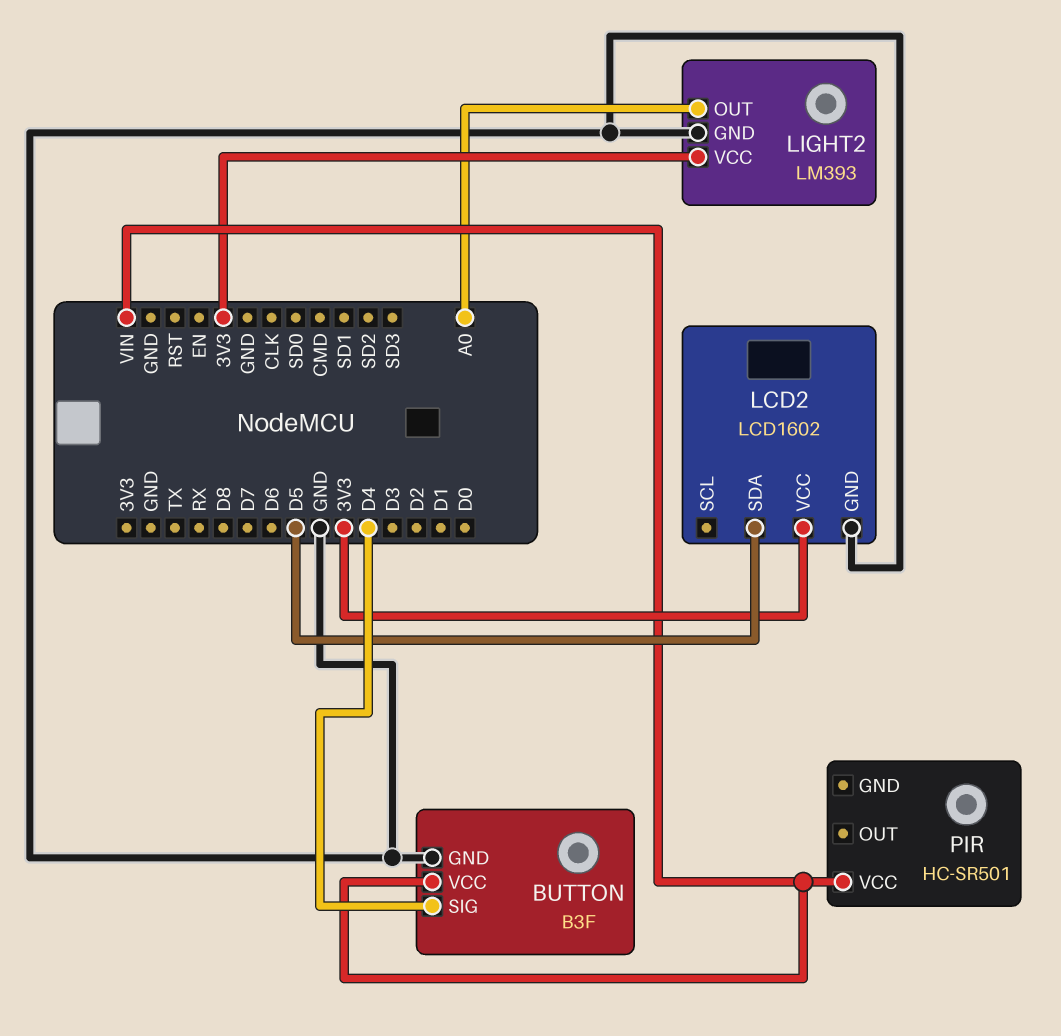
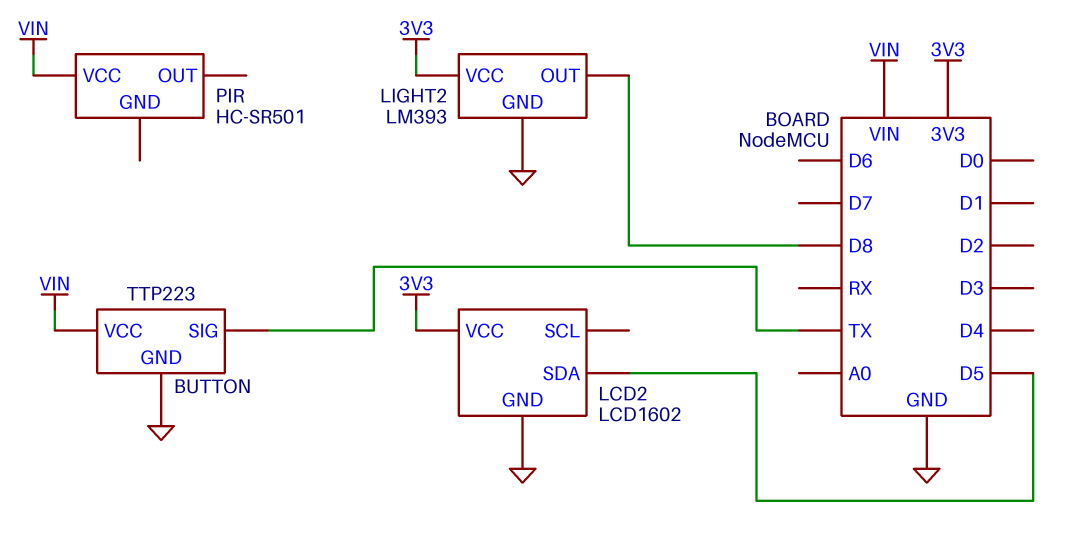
BUTTON: B3F -> TTP223
BUTTON pin SIG: D4 -> TX
LIGHT2 pin OUT: A0 -> D8

